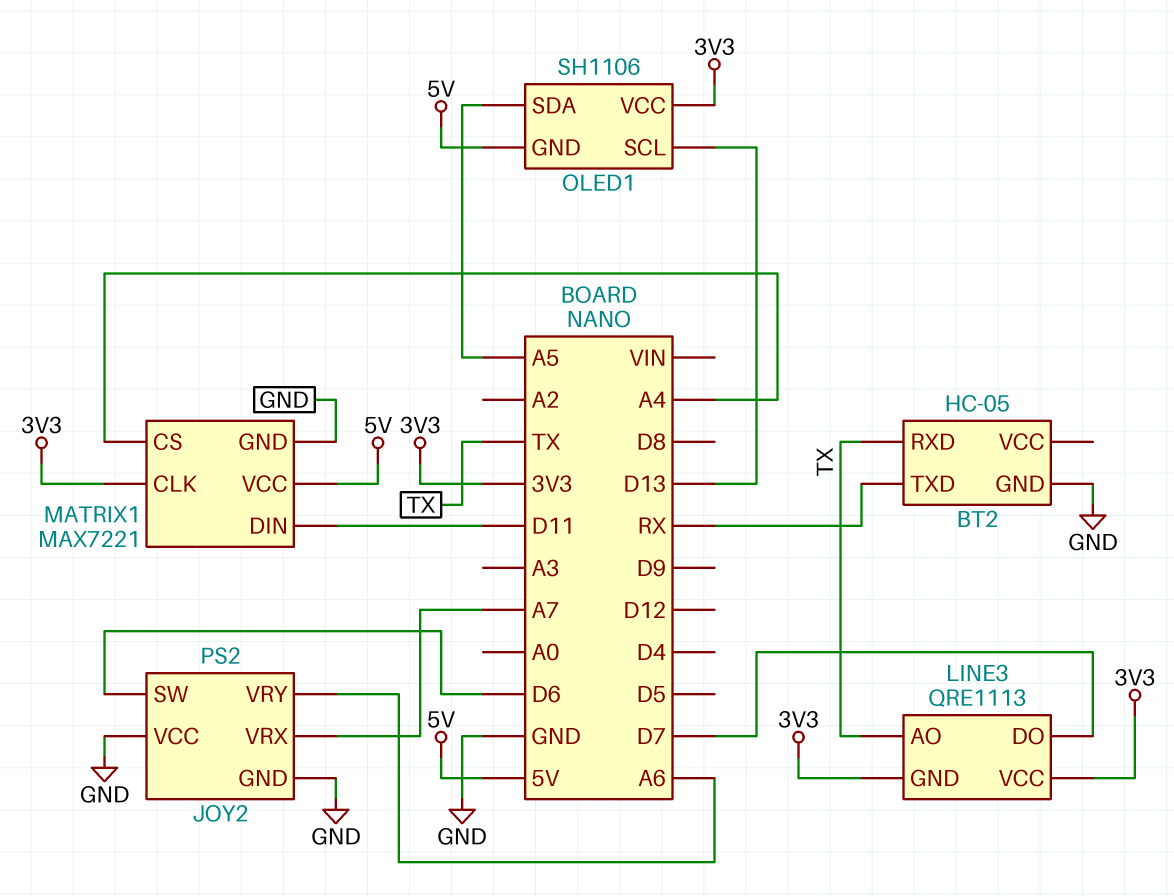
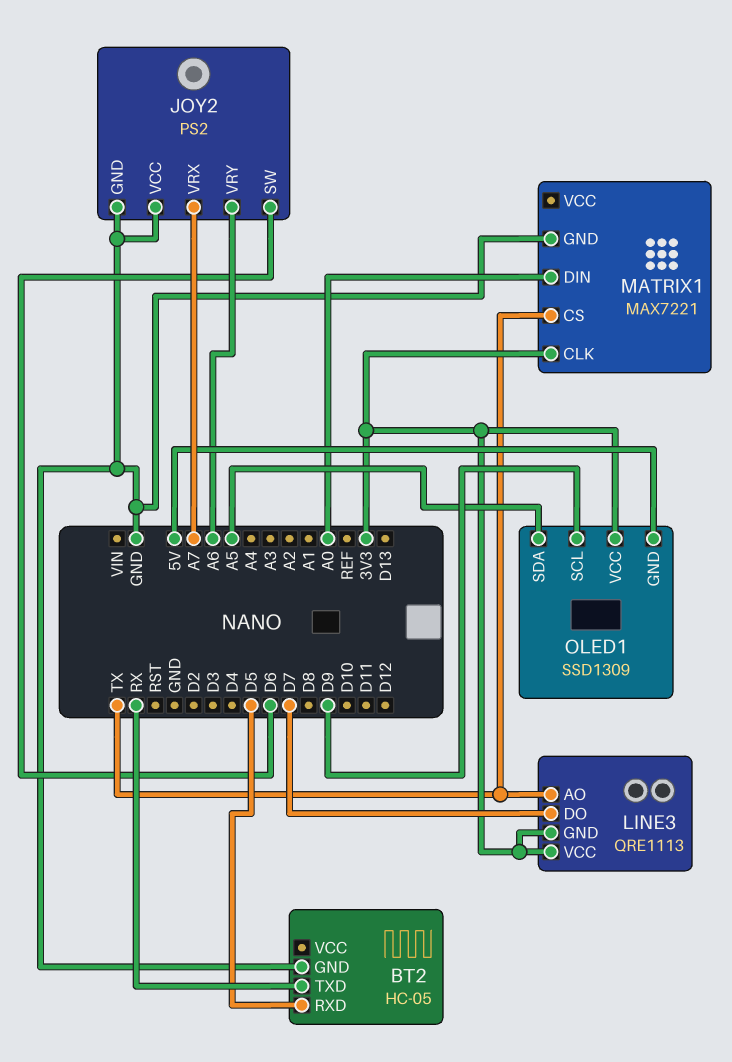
BT2 pin RXD: TX -> D5
MATRIX1 pin CS: A4 -> TX
MATRIX1 pin DIN: D11 -> A0
MATRIX1 pin VCC: 5V -> none
OLED1: SH1106 -> SSD1309
OLED1 pin SCL: D13 -> D9

